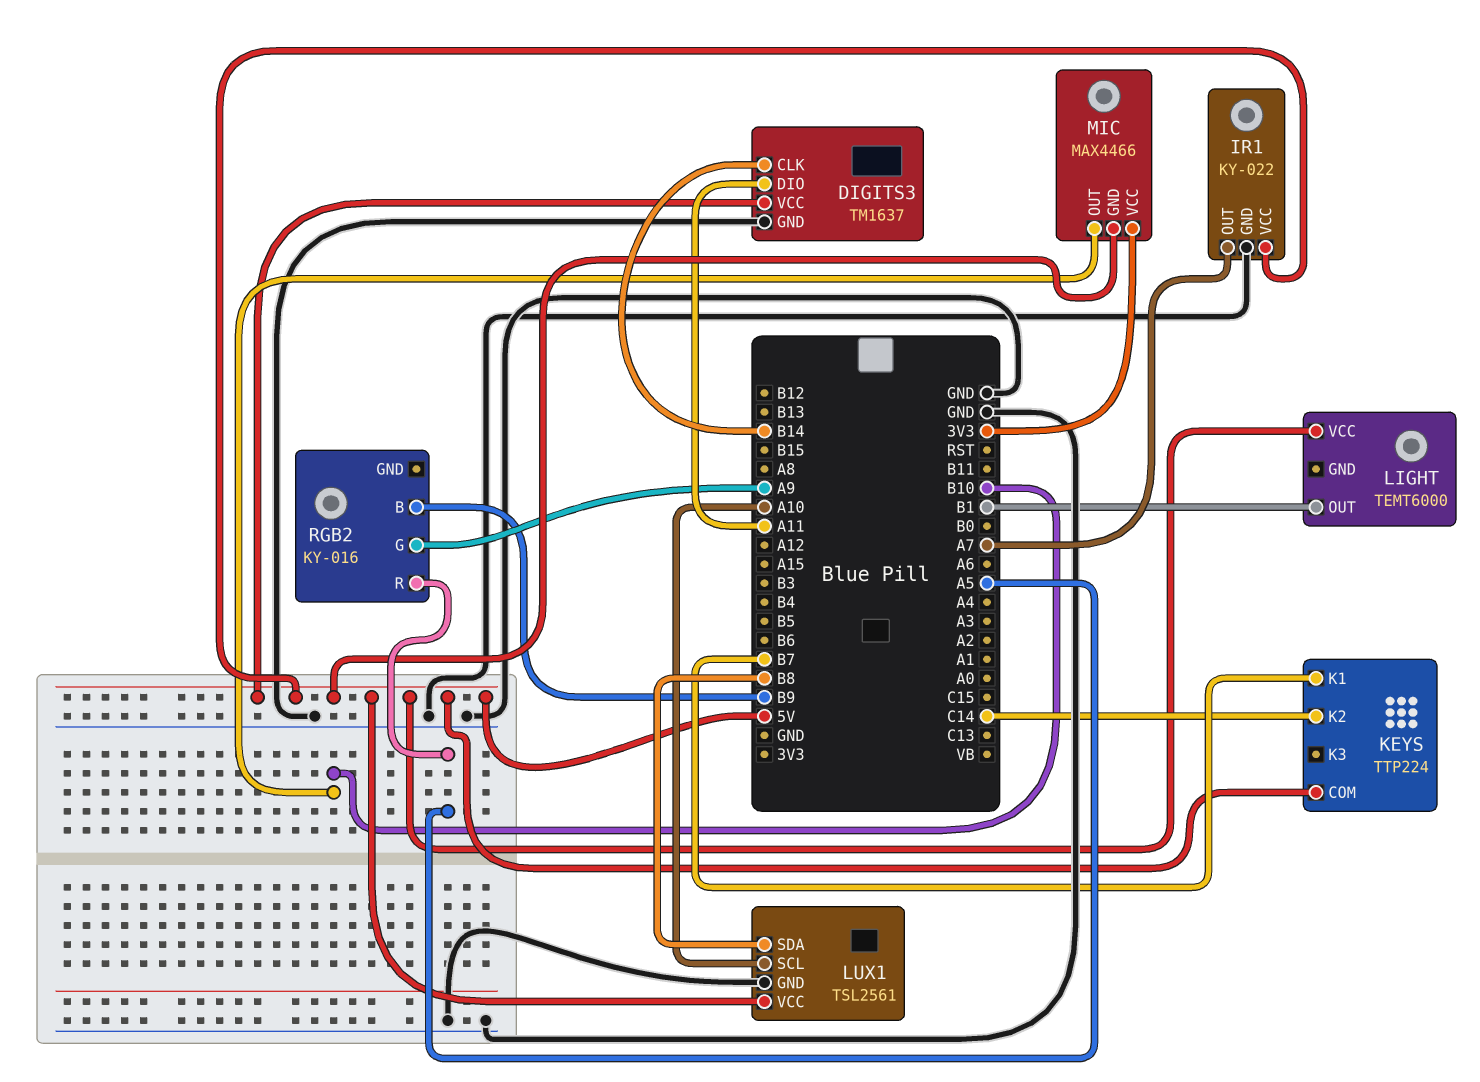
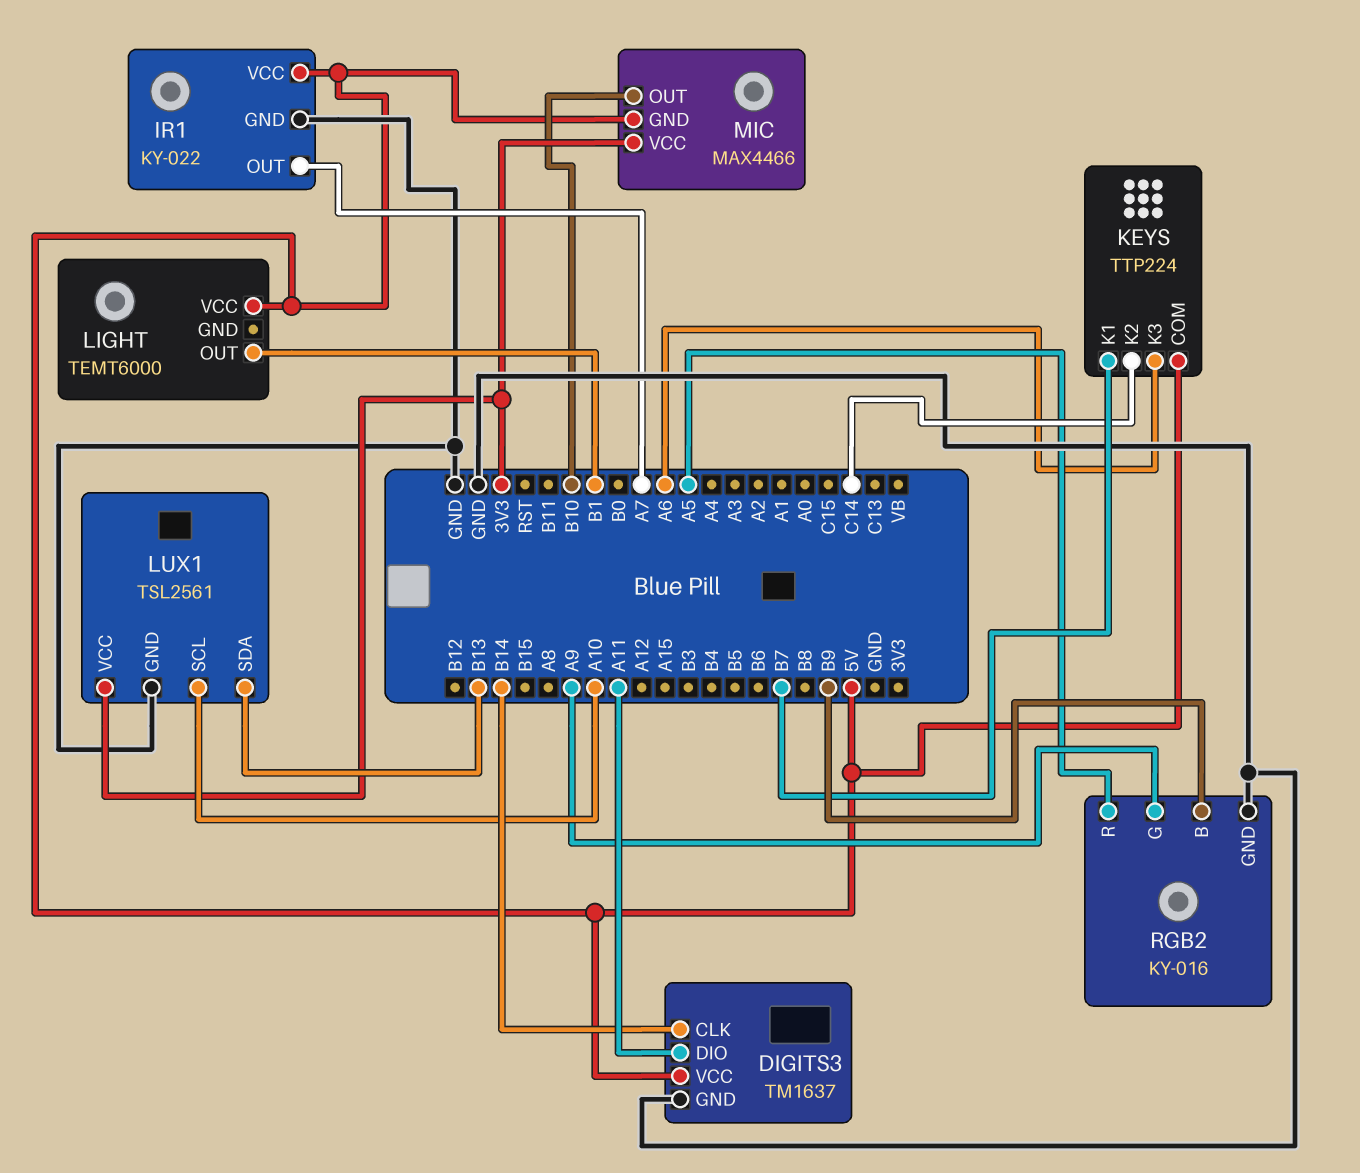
KEYS pin K3: none -> A6
LUX1 pin SDA: B8 -> B13
LUX1 pin VCC: 5V -> 3V3
RGB2 pin GND: none -> GND

